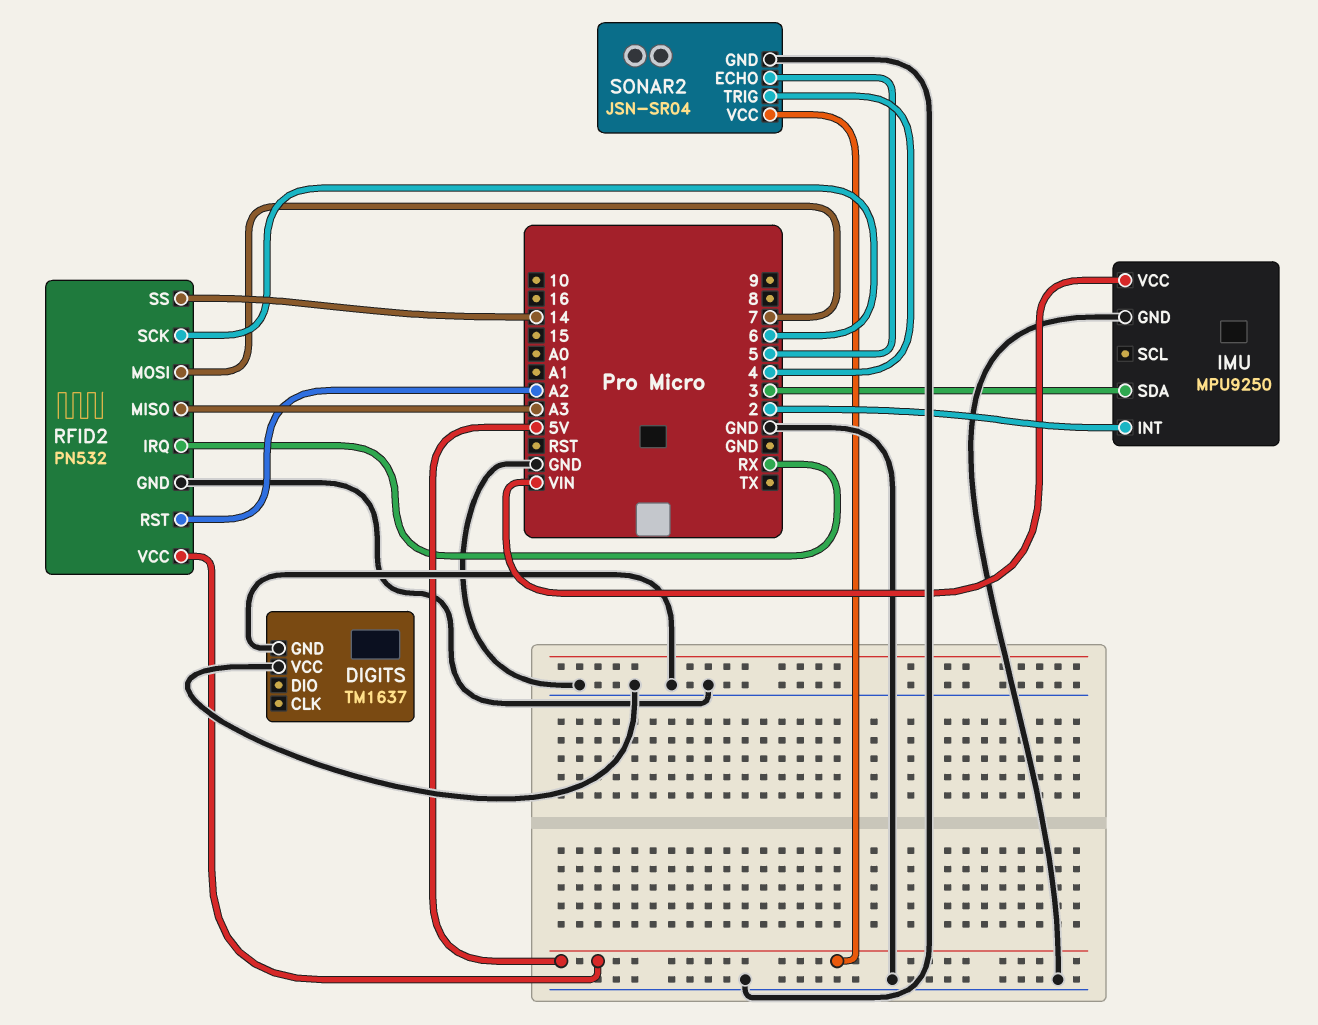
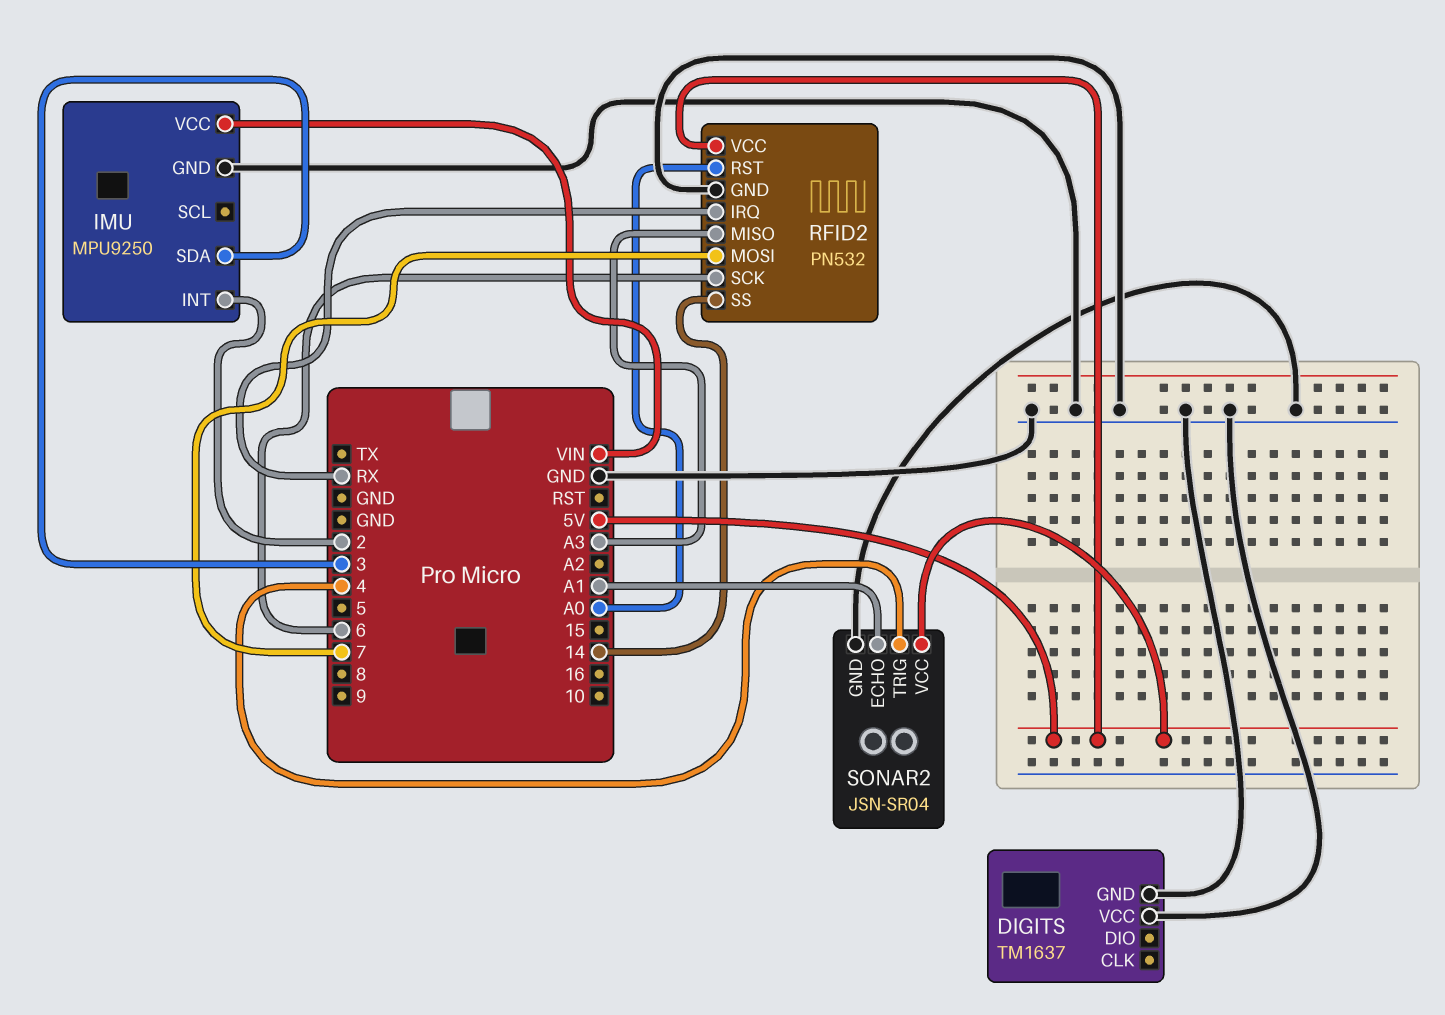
RFID2 pin RST: A2 -> A0
SONAR2 pin ECHO: 5 -> A1

